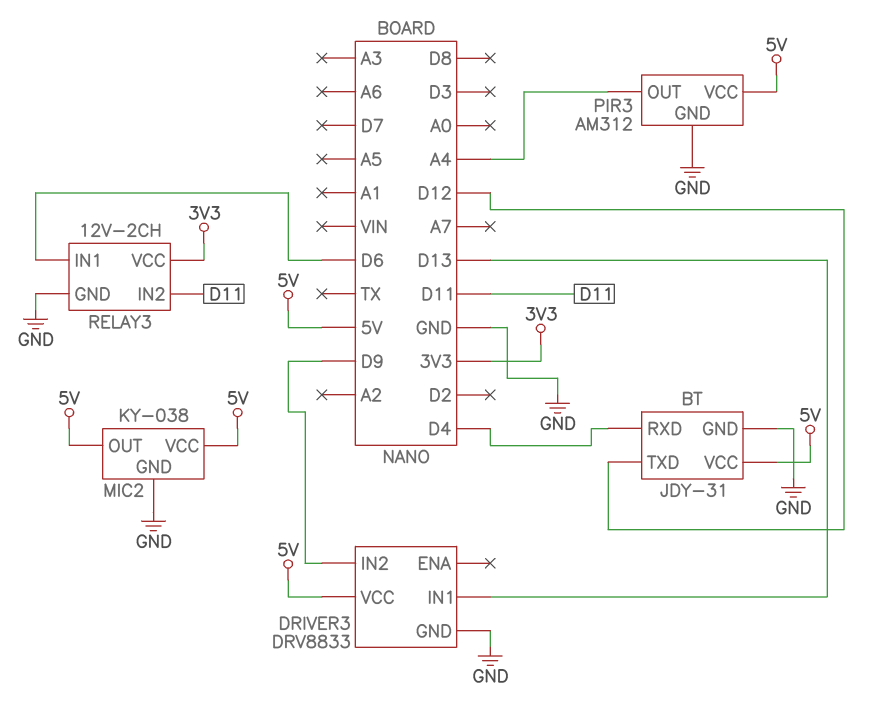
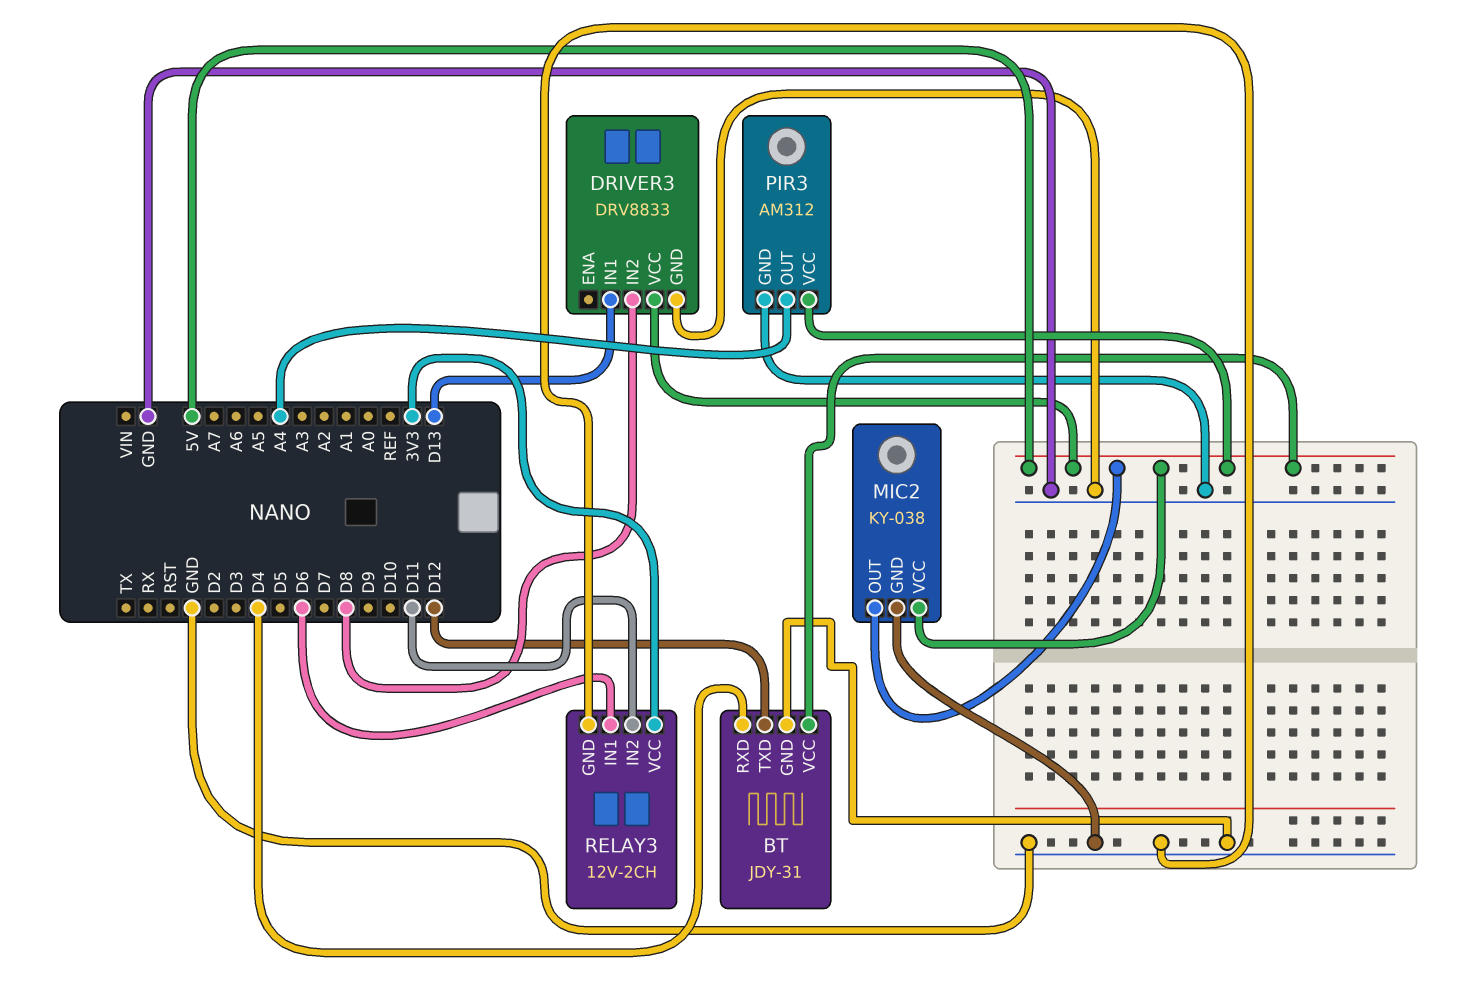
DRIVER3 pin IN2: D9 -> D8

